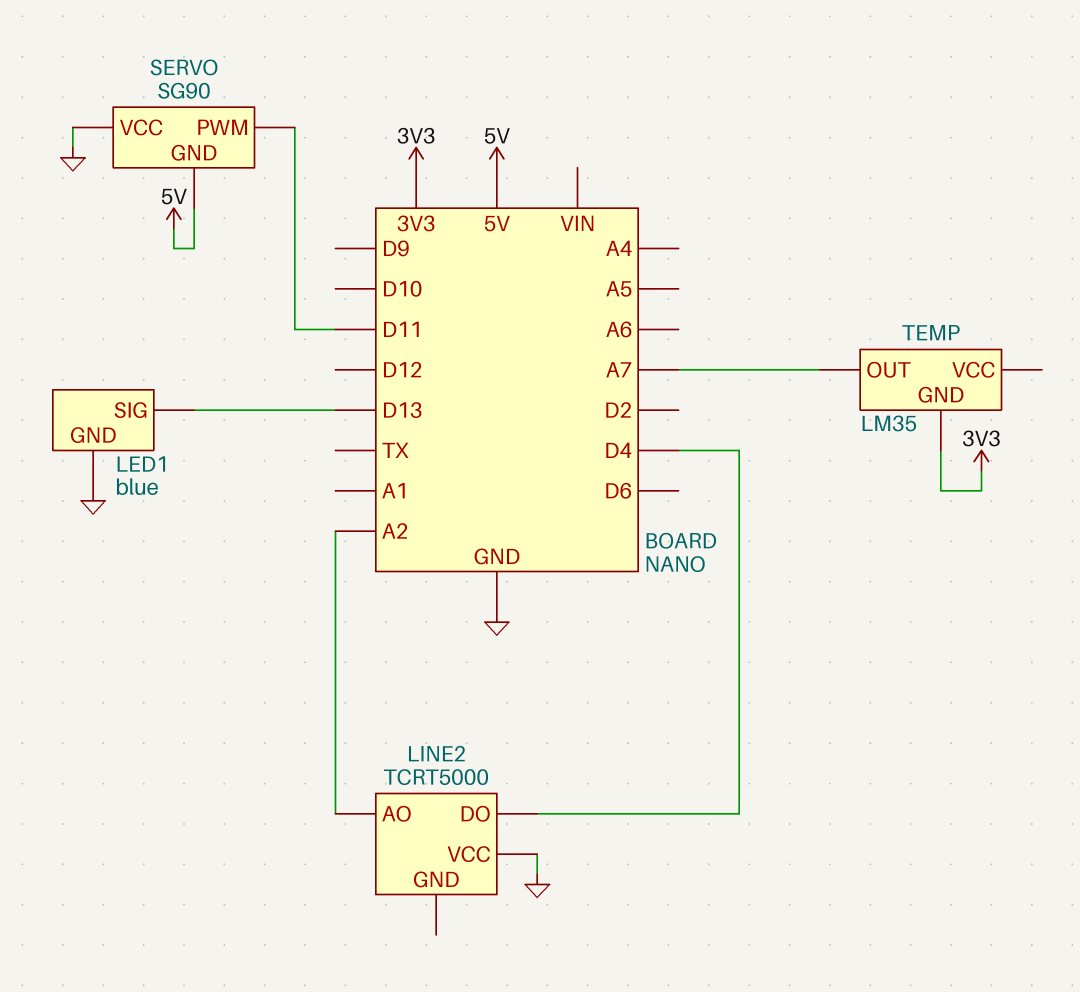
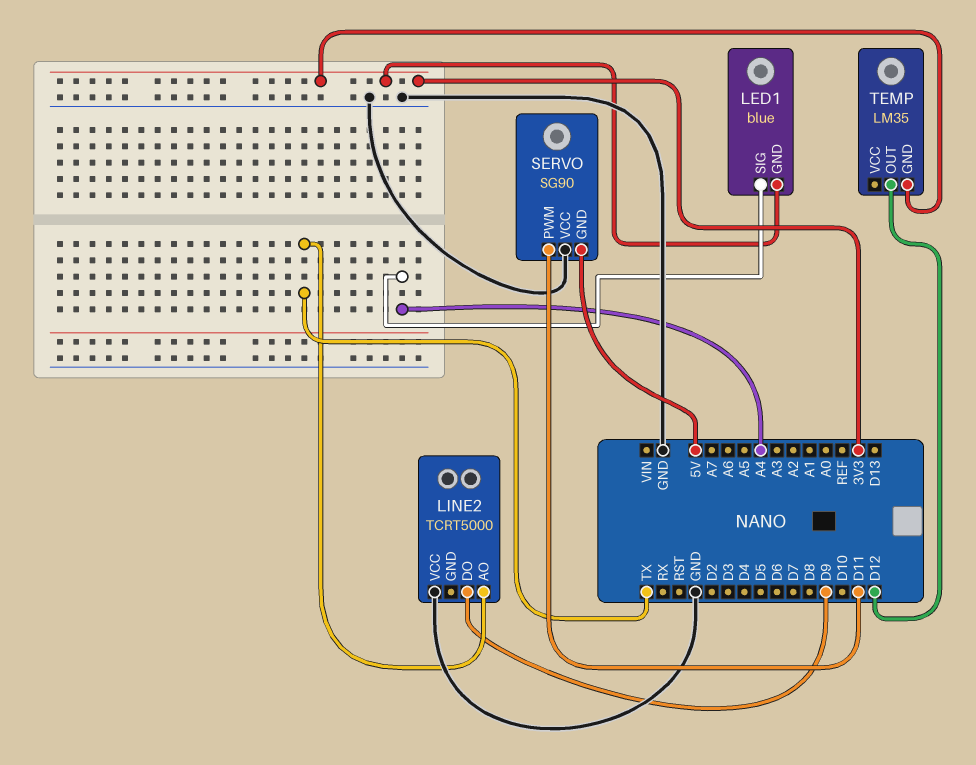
LED1 pin GND: GND -> 3V3
LED1 pin SIG: D13 -> A4
LINE2 pin AO: A2 -> TX
LINE2 pin DO: D4 -> D9
TEMP pin OUT: A7 -> D12

